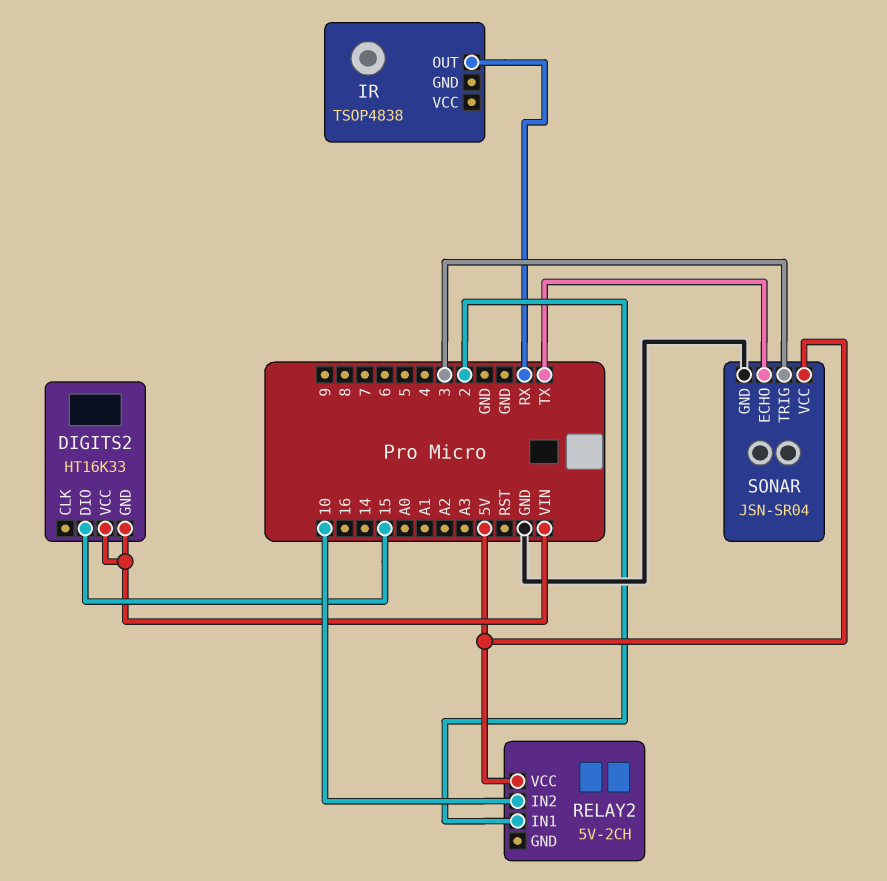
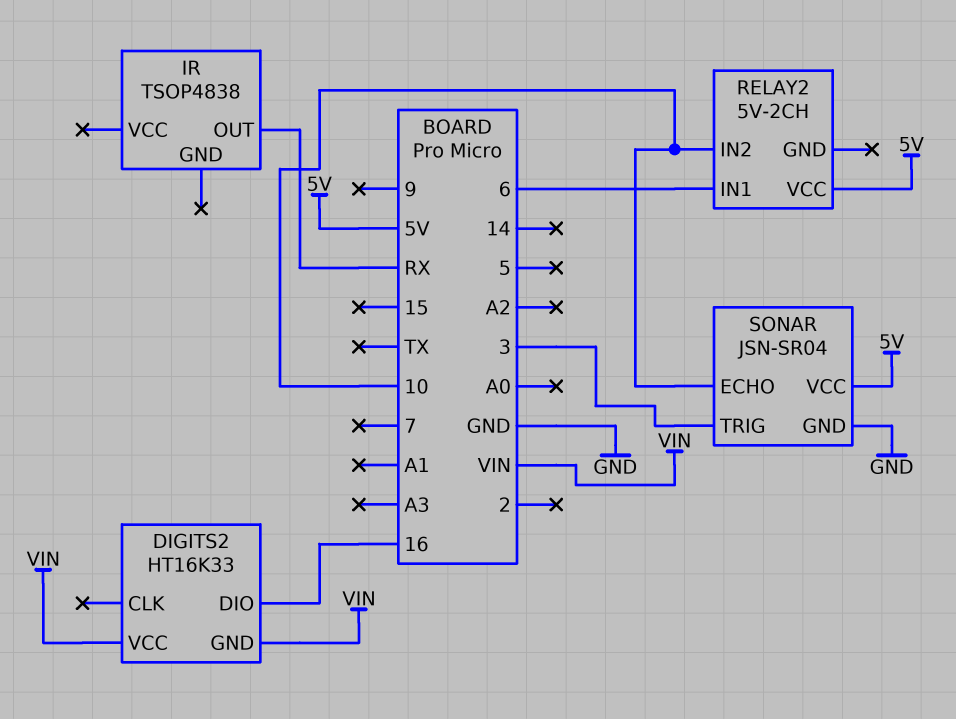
DIGITS2 pin DIO: 15 -> 16
RELAY2 pin IN1: 2 -> 6
SONAR pin ECHO: TX -> 10

